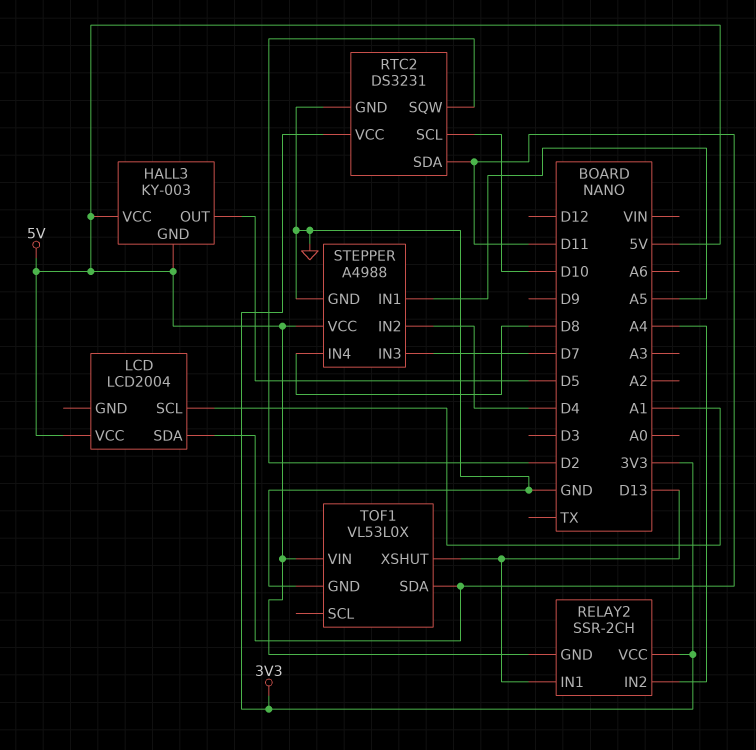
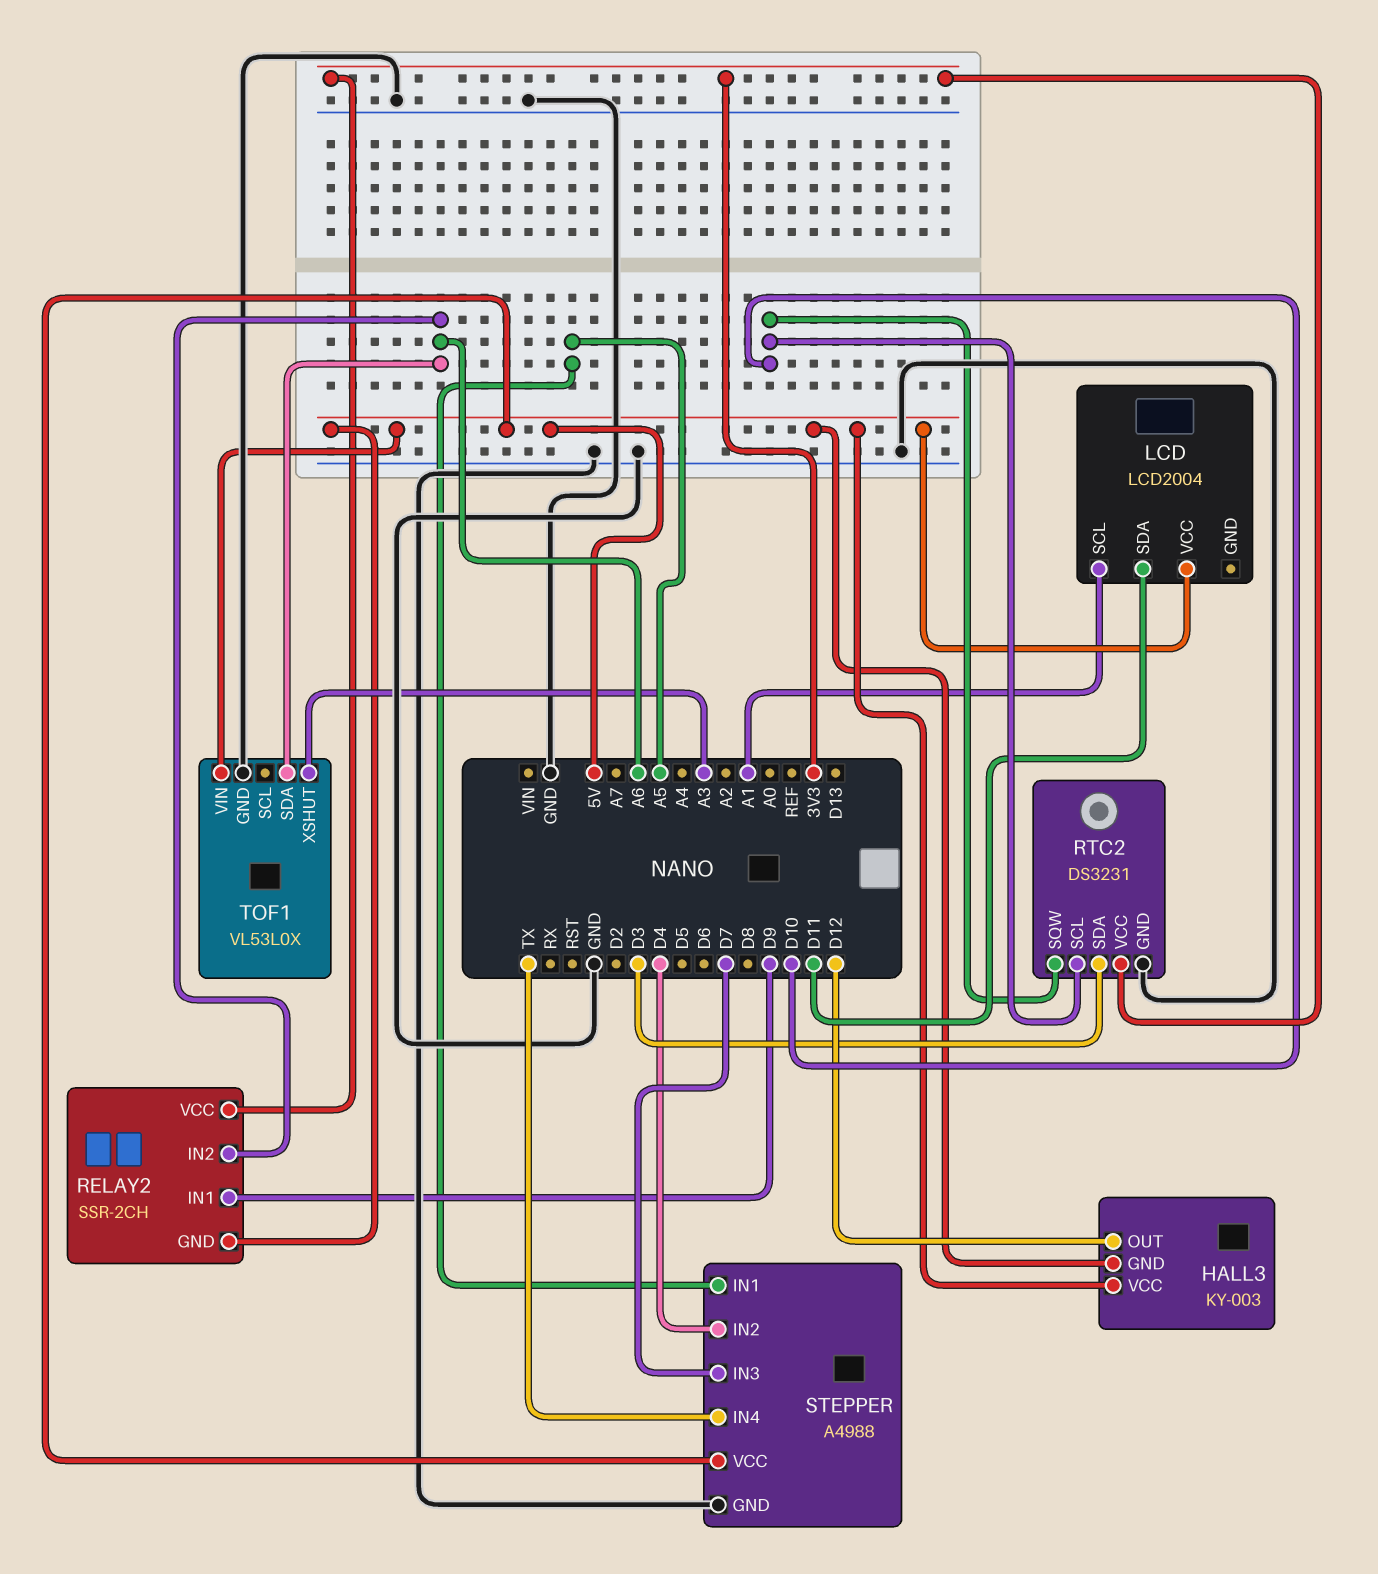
HALL3 pin OUT: D5 -> D12
RELAY2 pin IN1: D13 -> D9
RELAY2 pin IN2: A4 -> A6
RTC2 pin SDA: D11 -> D3
RTC2 pin SQW: D2 -> D10
STEPPER pin IN4: D8 -> TX
TOF1 pin SDA: D11 -> A6
TOF1 pin XSHUT: D13 -> A3

